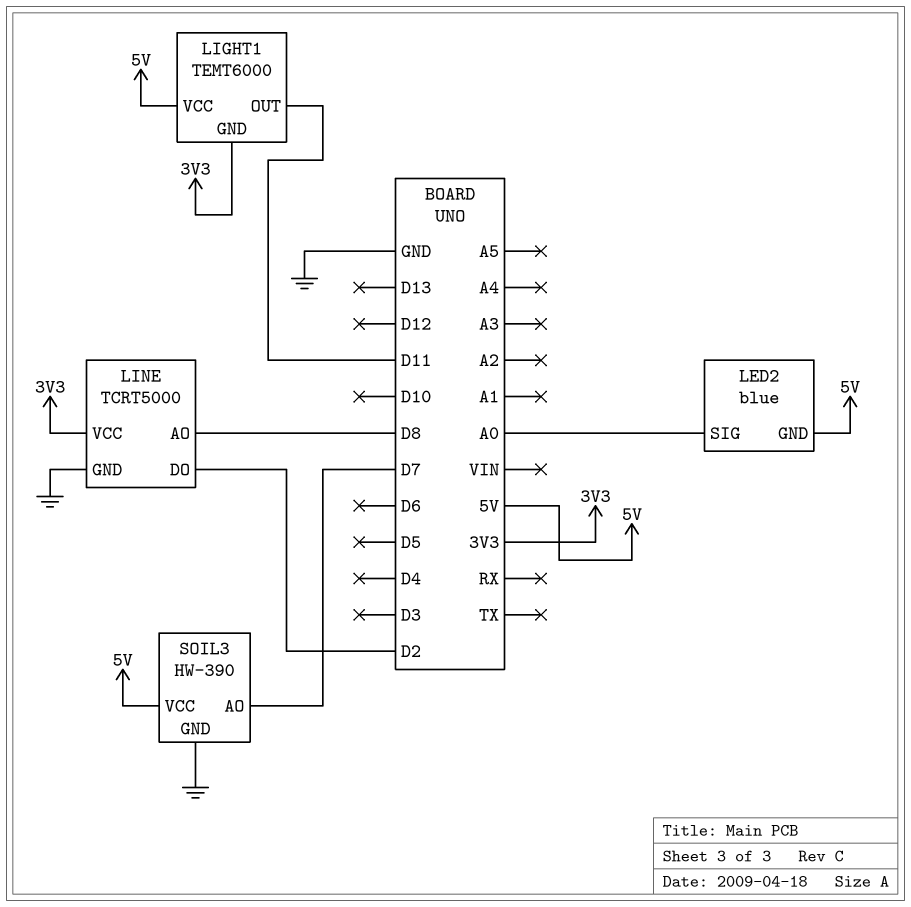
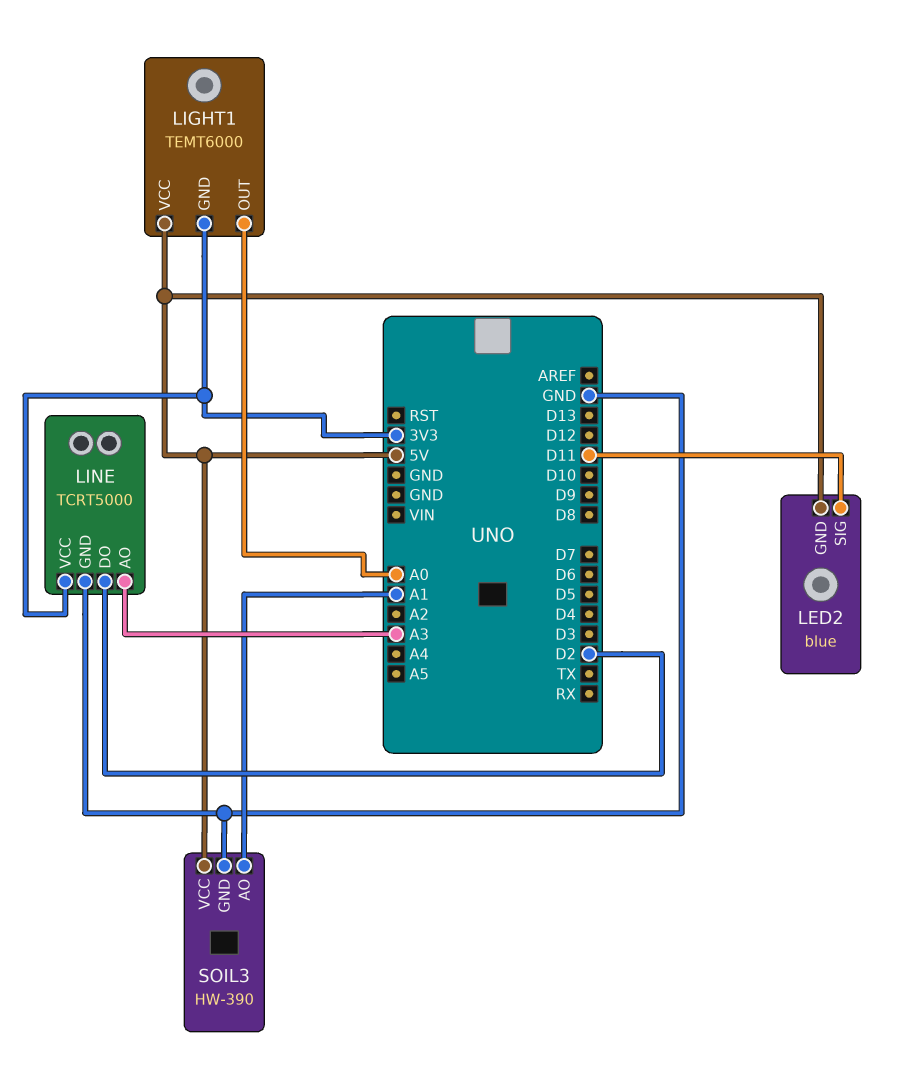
LED2 pin SIG: A0 -> D11
LIGHT1 pin OUT: D11 -> A0
LINE pin AO: D8 -> A3
SOIL3 pin AO: D7 -> A1

